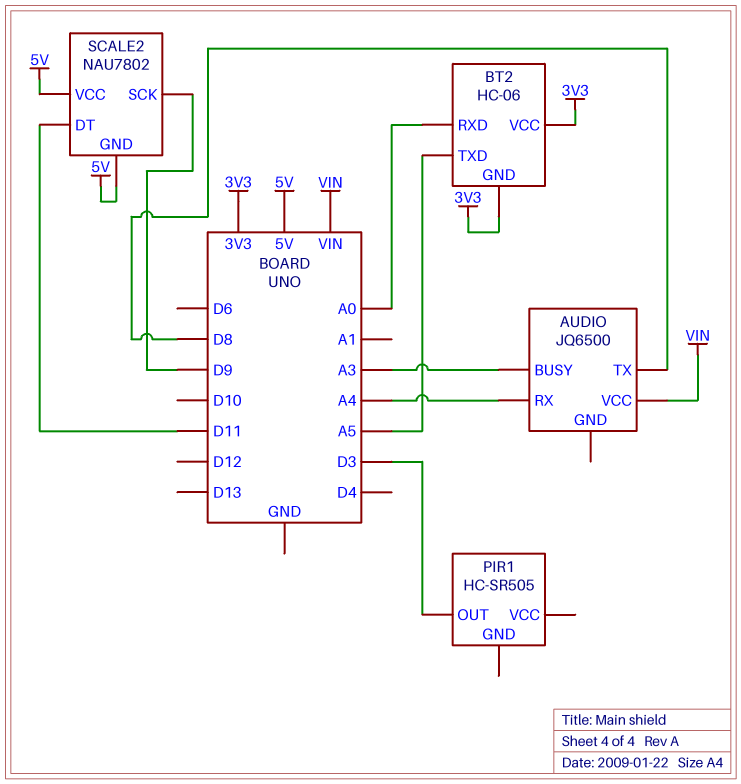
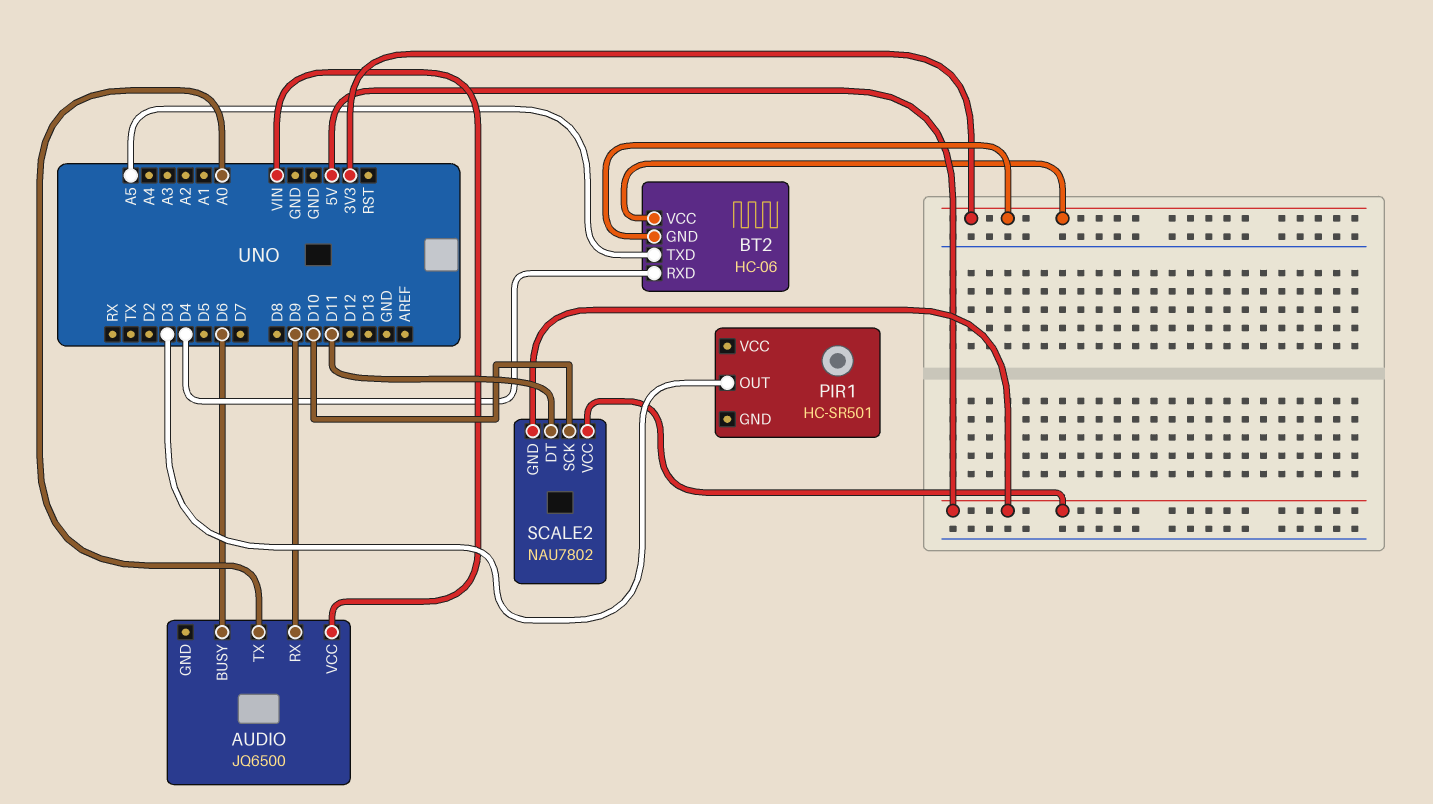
AUDIO pin BUSY: A3 -> D6
AUDIO pin RX: A4 -> D9
AUDIO pin TX: D8 -> A0
BT2 pin RXD: A0 -> D4
PIR1: HC-SR505 -> HC-SR501
SCALE2 pin SCK: D9 -> D10

